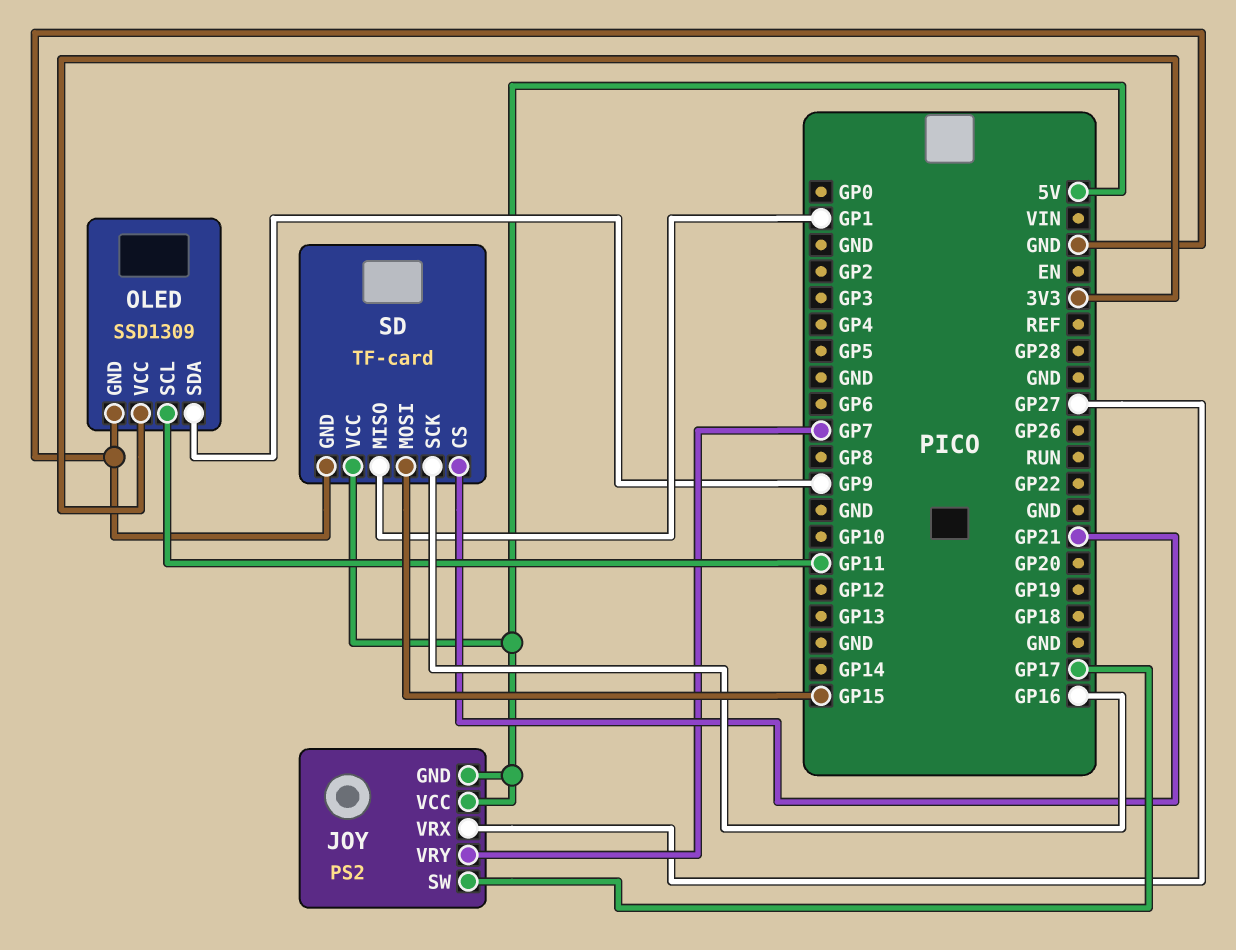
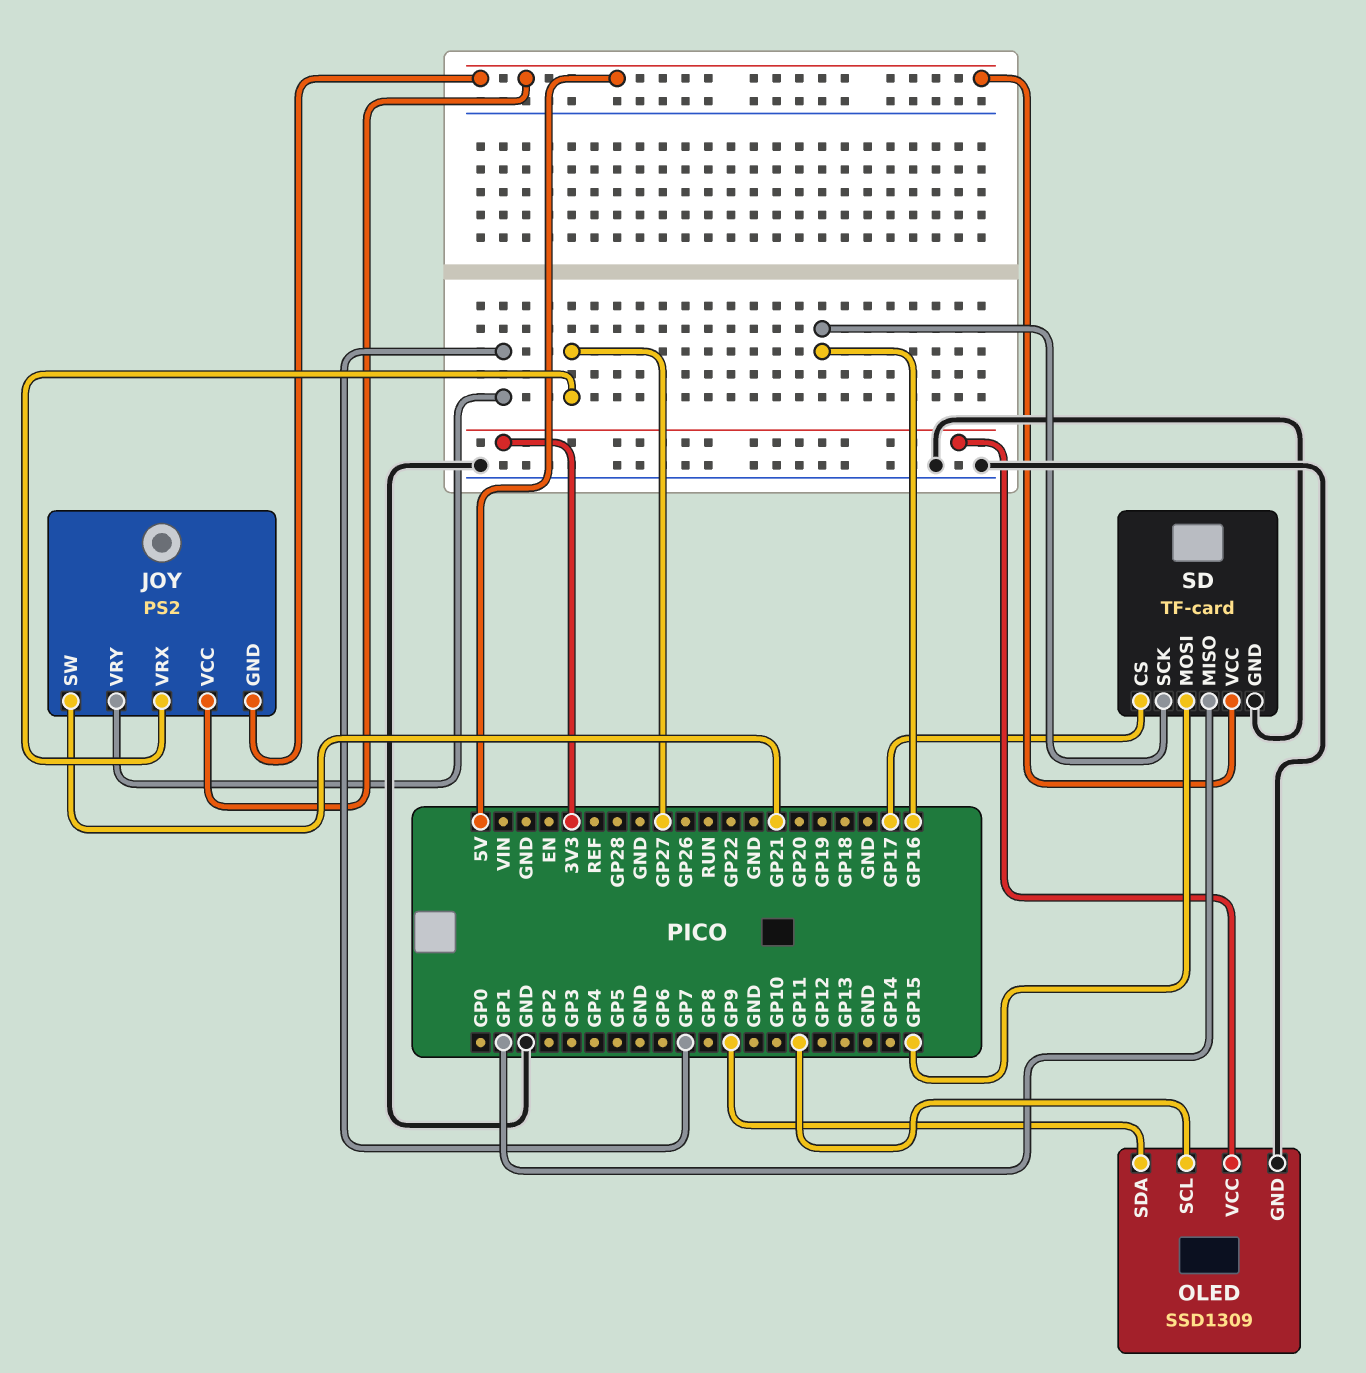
JOY pin SW: GP17 -> GP21
SD pin CS: GP21 -> GP17

